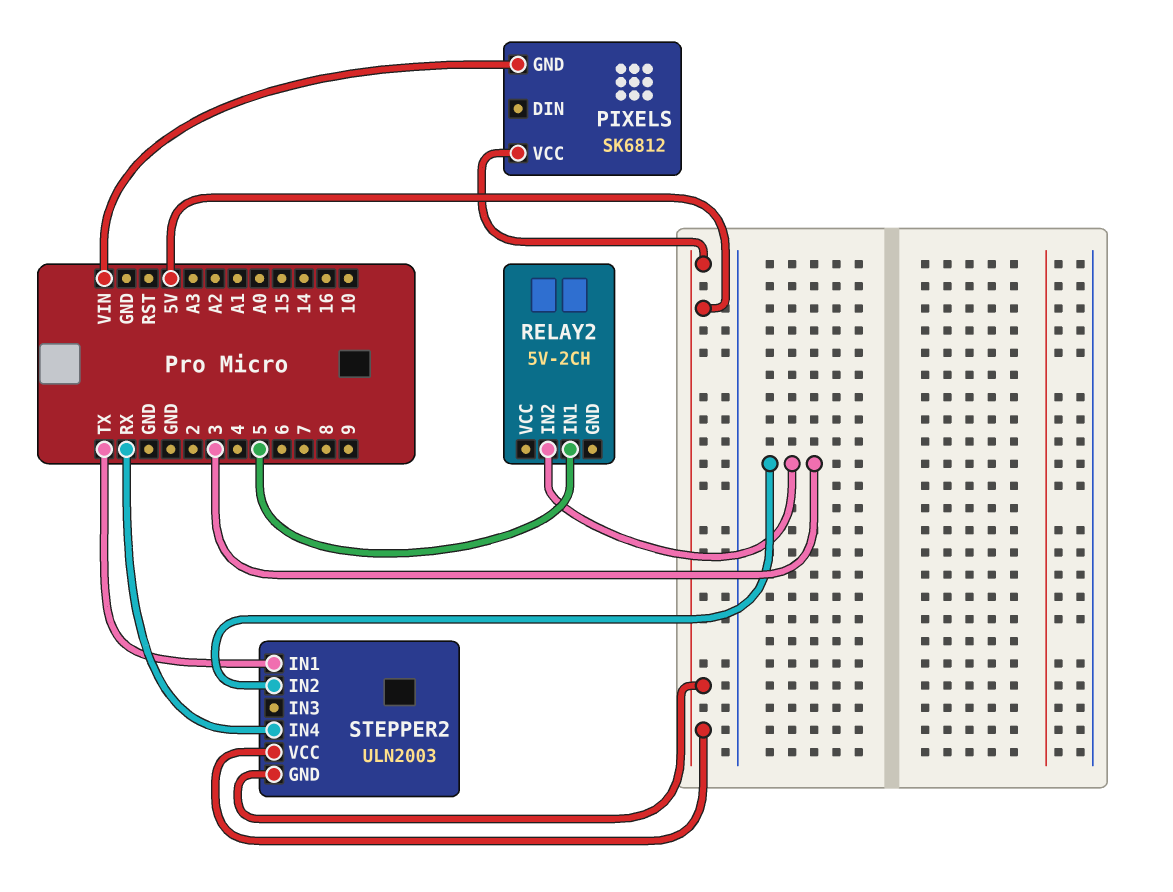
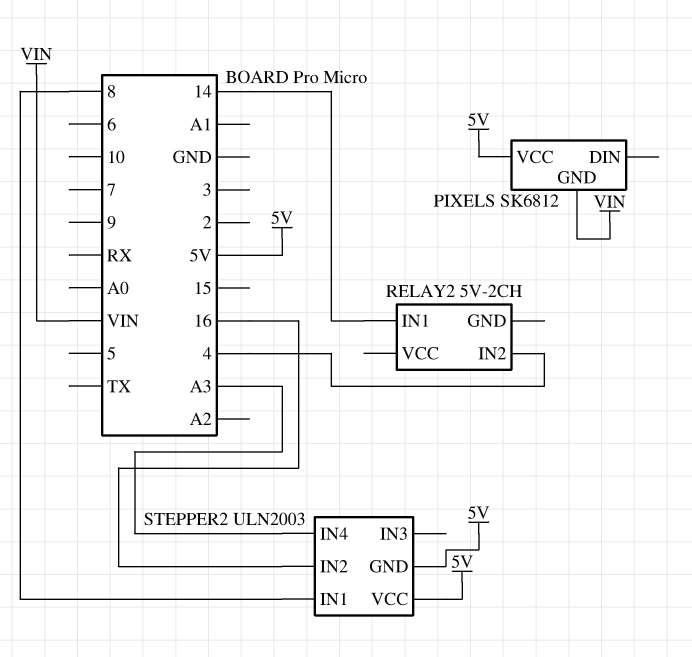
RELAY2 pin IN1: 5 -> 14
RELAY2 pin IN2: 3 -> 4
STEPPER2 pin IN1: TX -> 8
STEPPER2 pin IN2: 3 -> 16
STEPPER2 pin IN4: RX -> A3

